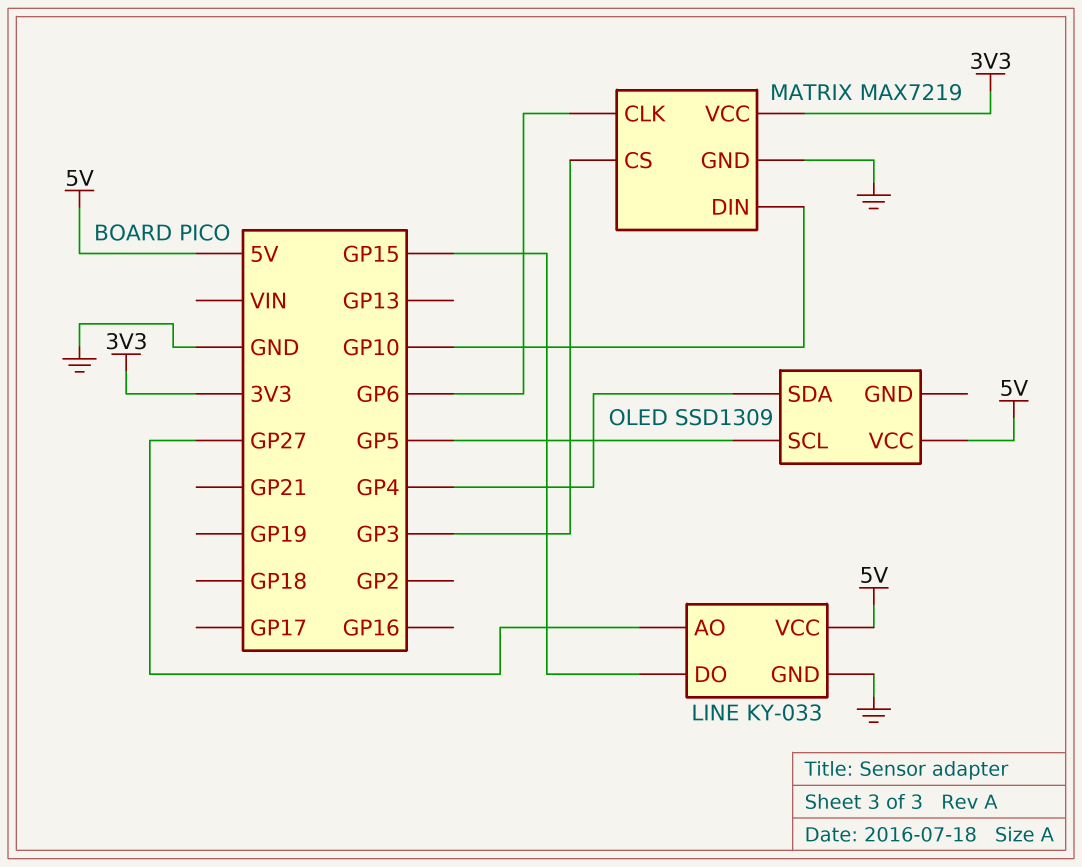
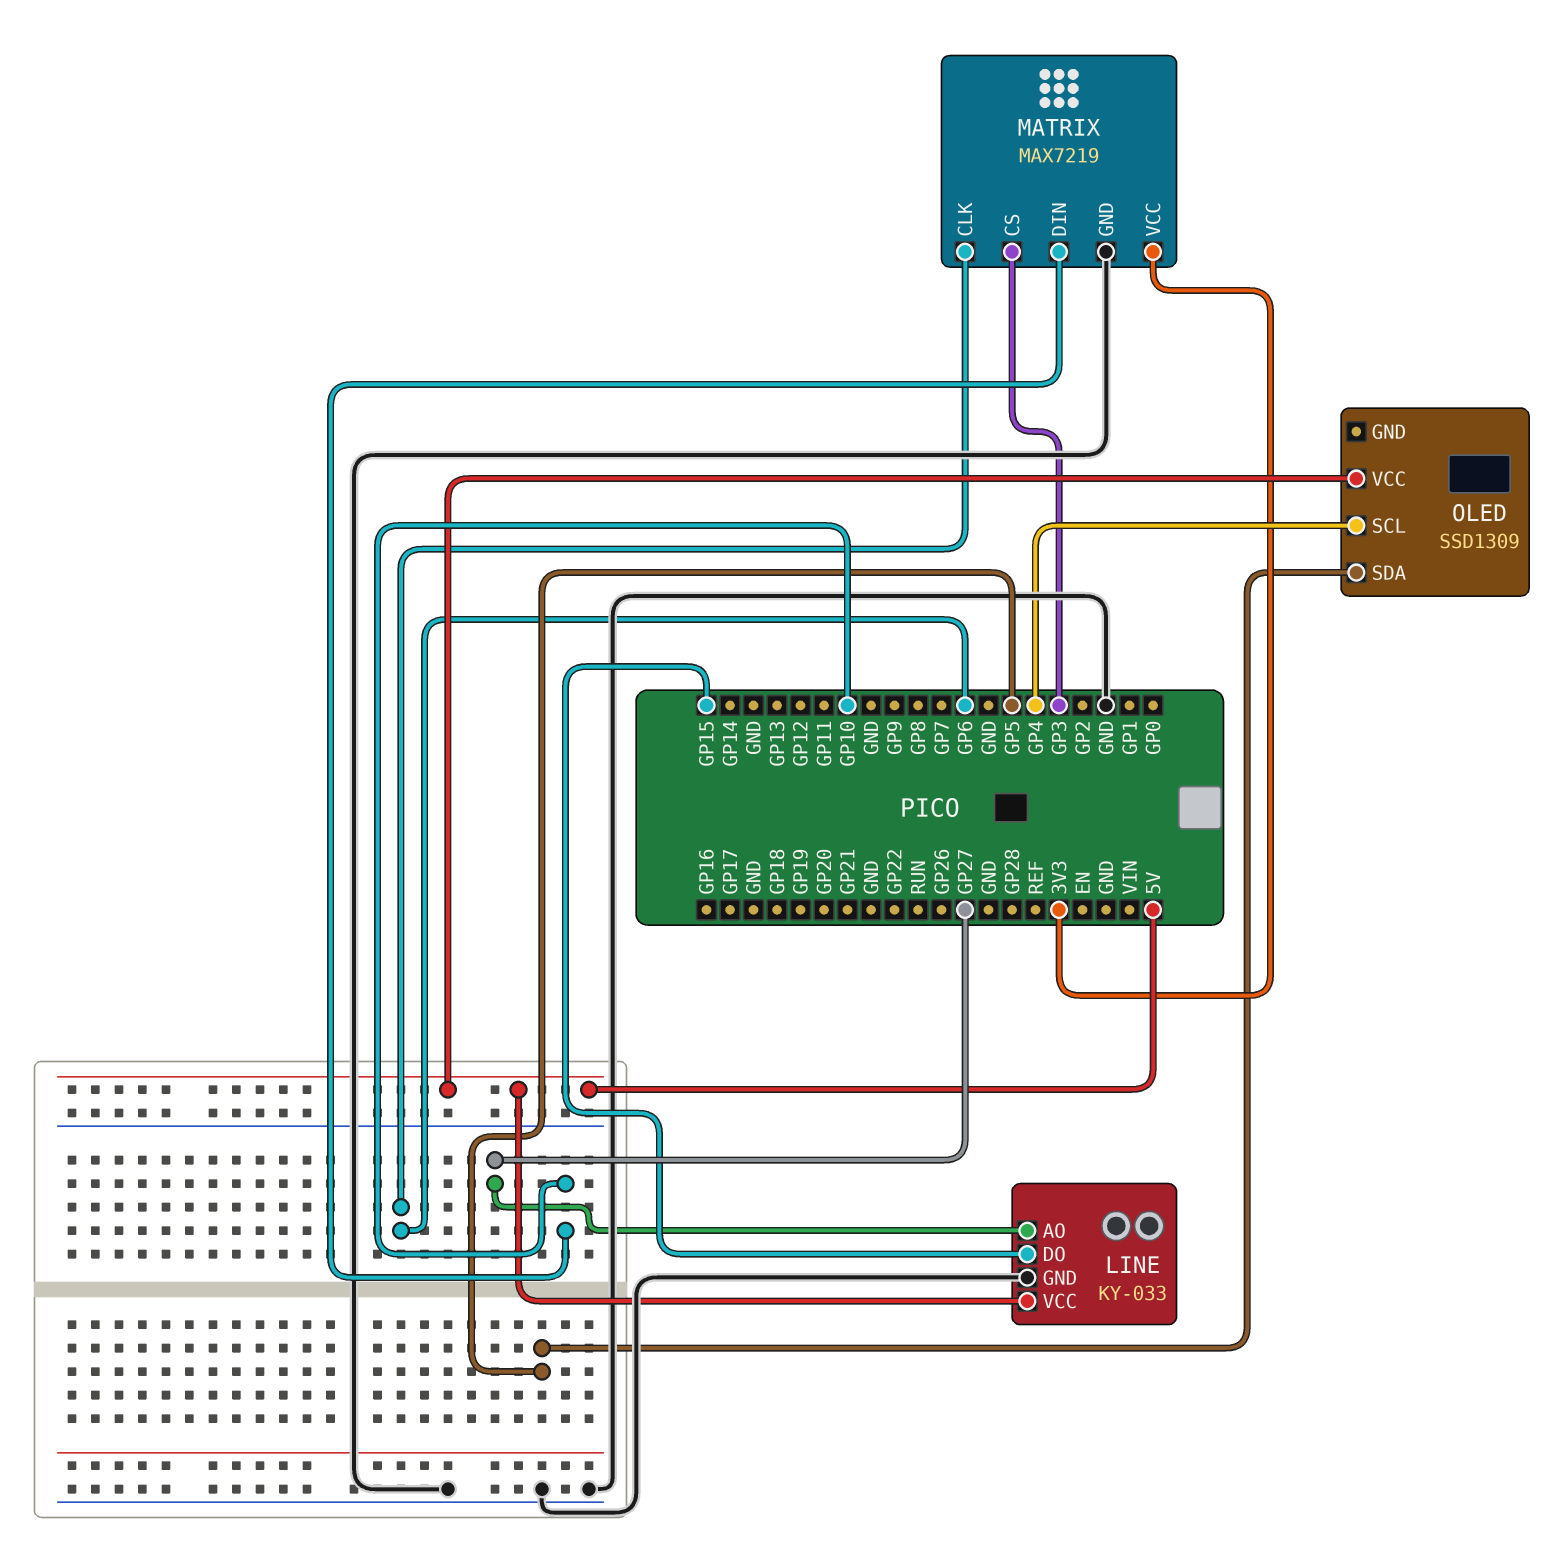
OLED pin SCL: GP5 -> GP4
OLED pin SDA: GP4 -> GP5

